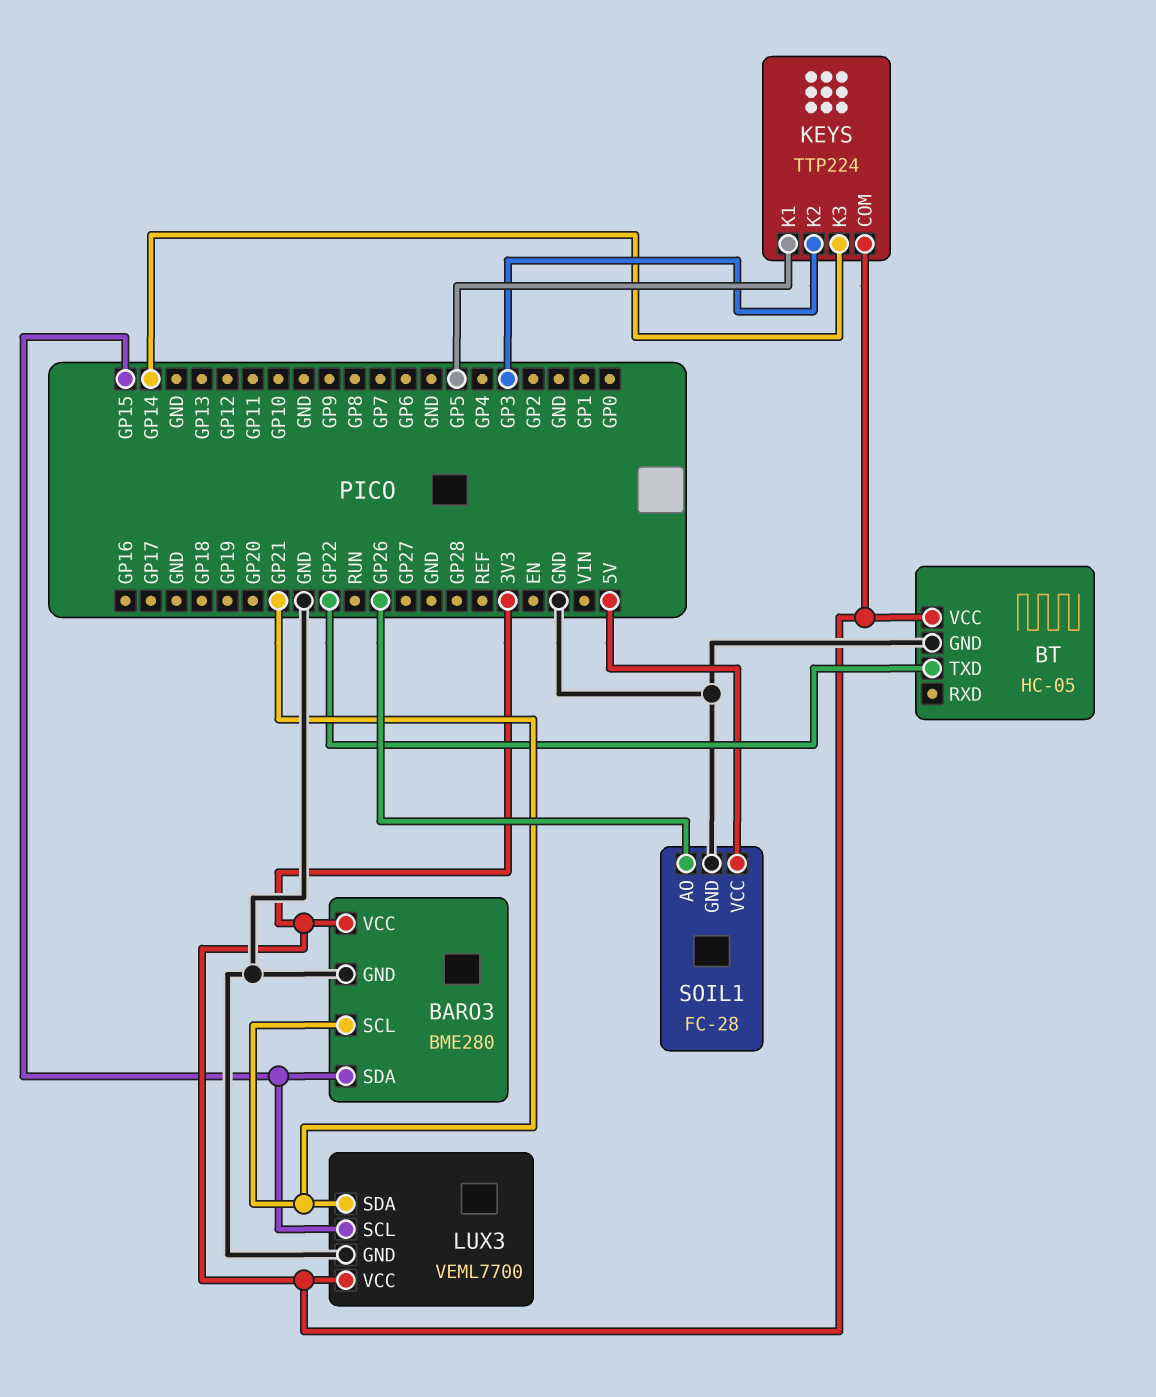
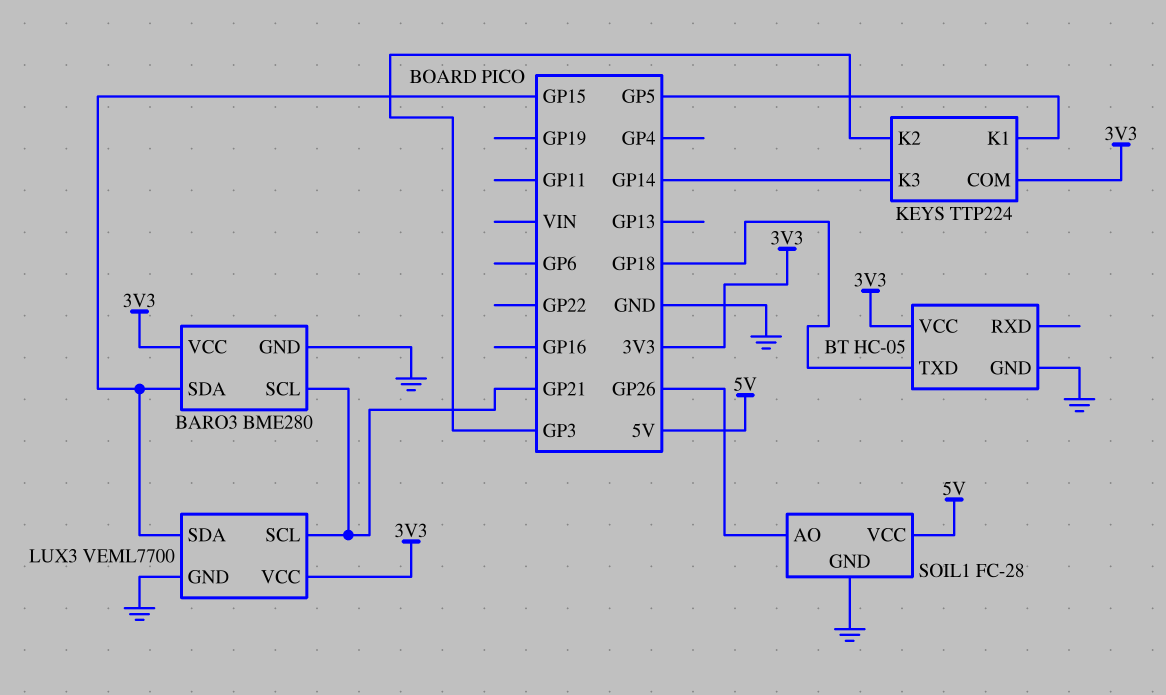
BT pin TXD: GP22 -> GP18
LUX3 pin SCL: GP15 -> GP21
LUX3 pin SDA: GP21 -> GP15

